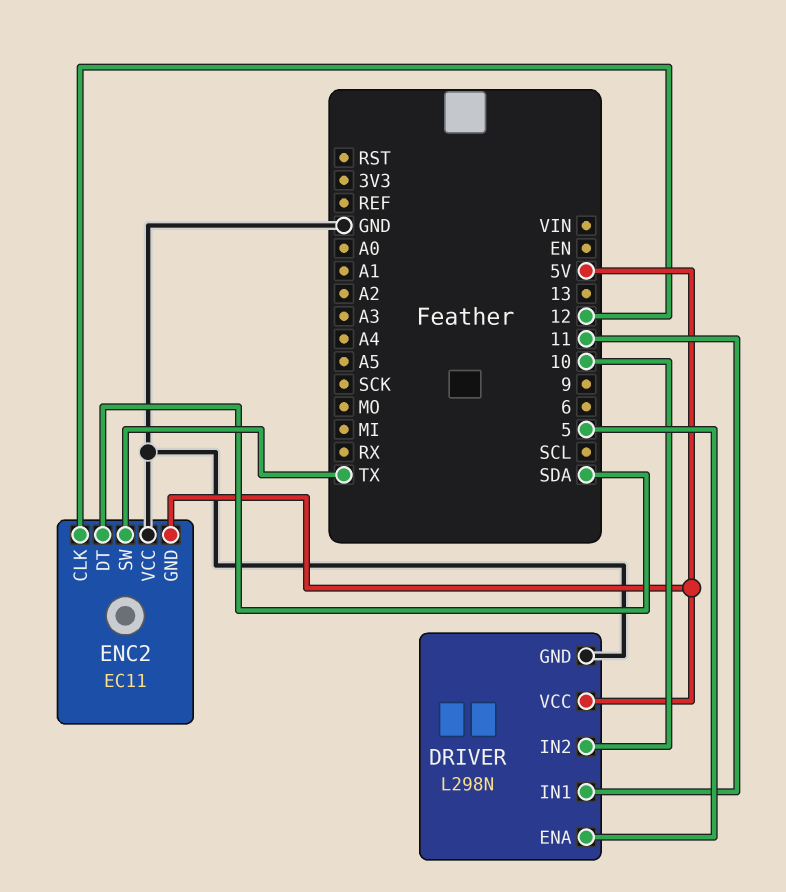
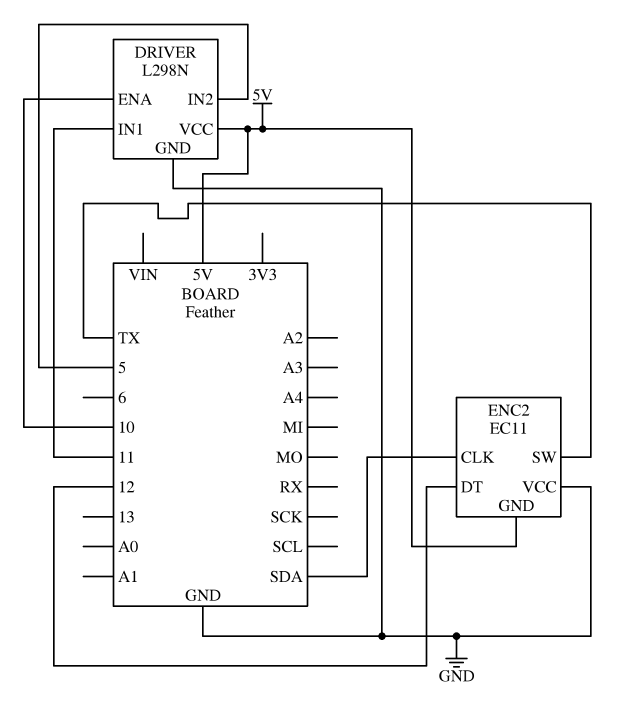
DRIVER pin ENA: 5 -> 10
DRIVER pin IN2: 10 -> 5
ENC2 pin CLK: 12 -> SDA
ENC2 pin DT: SDA -> 12

